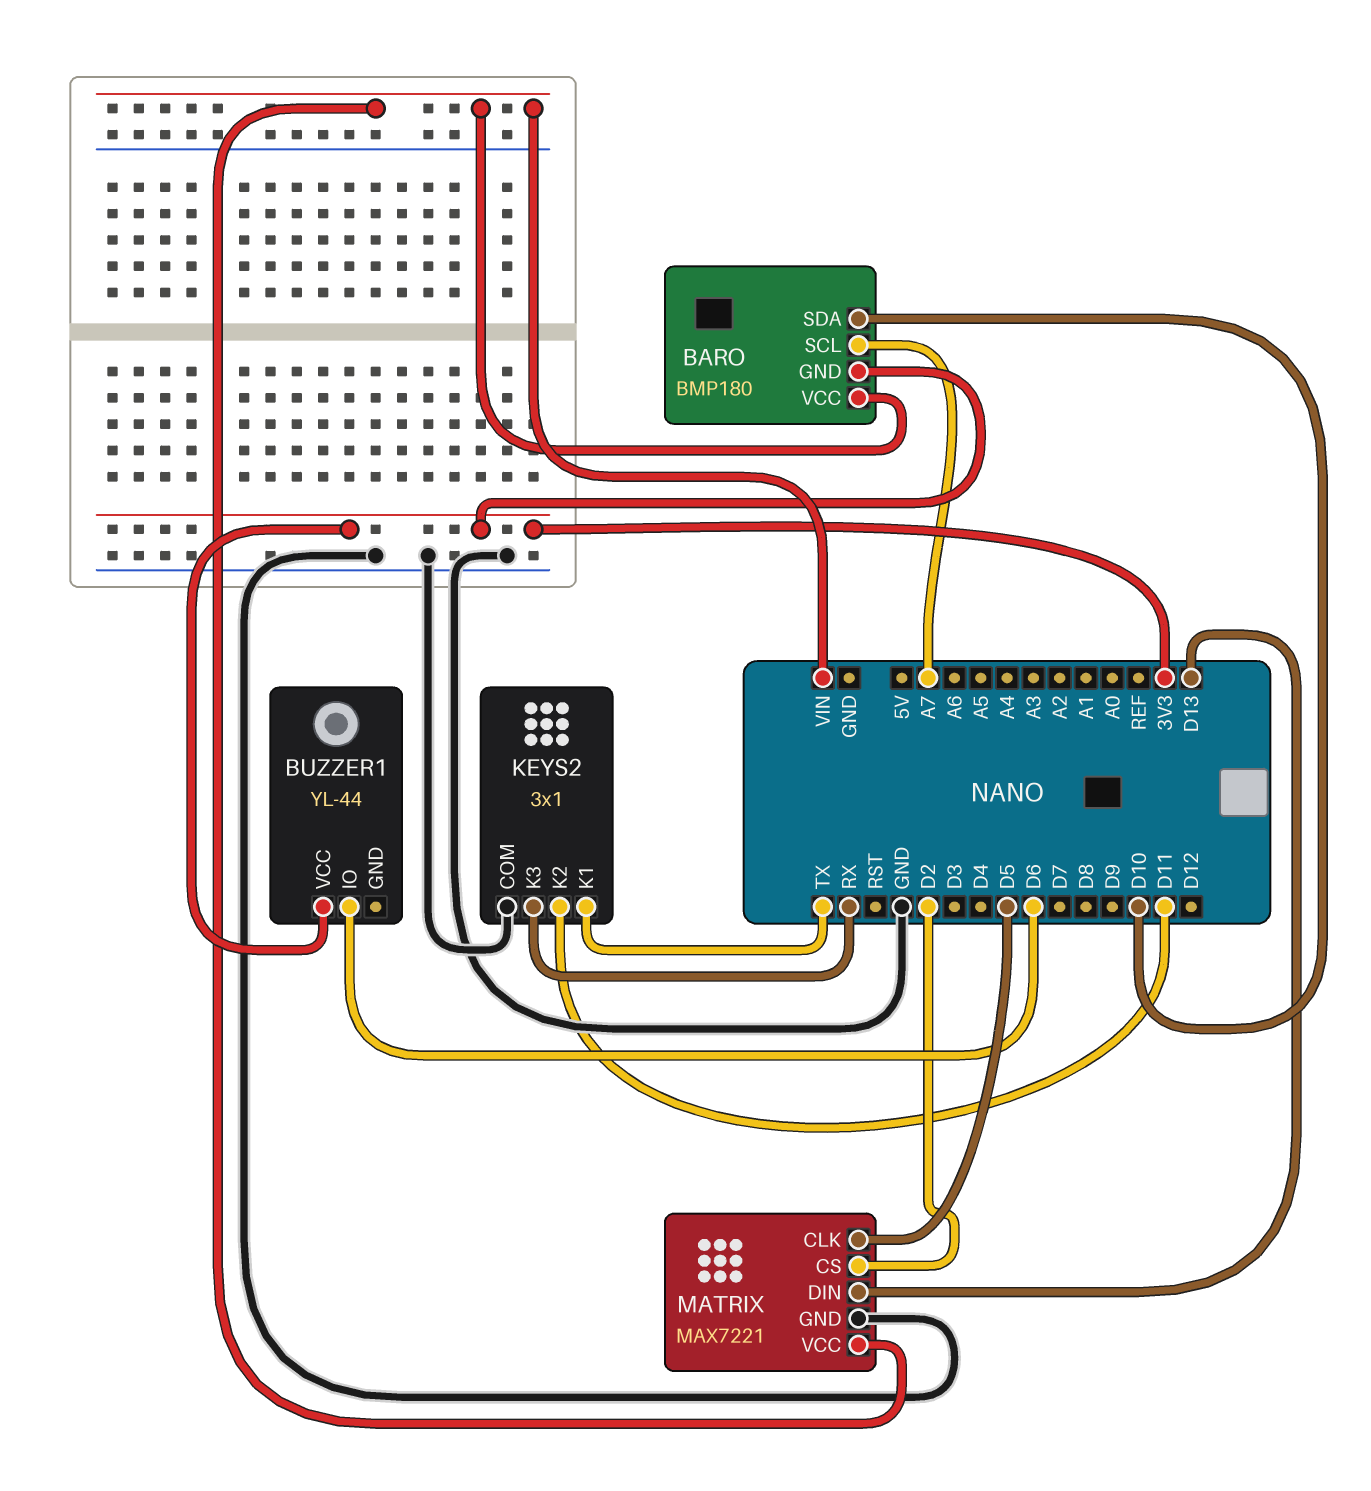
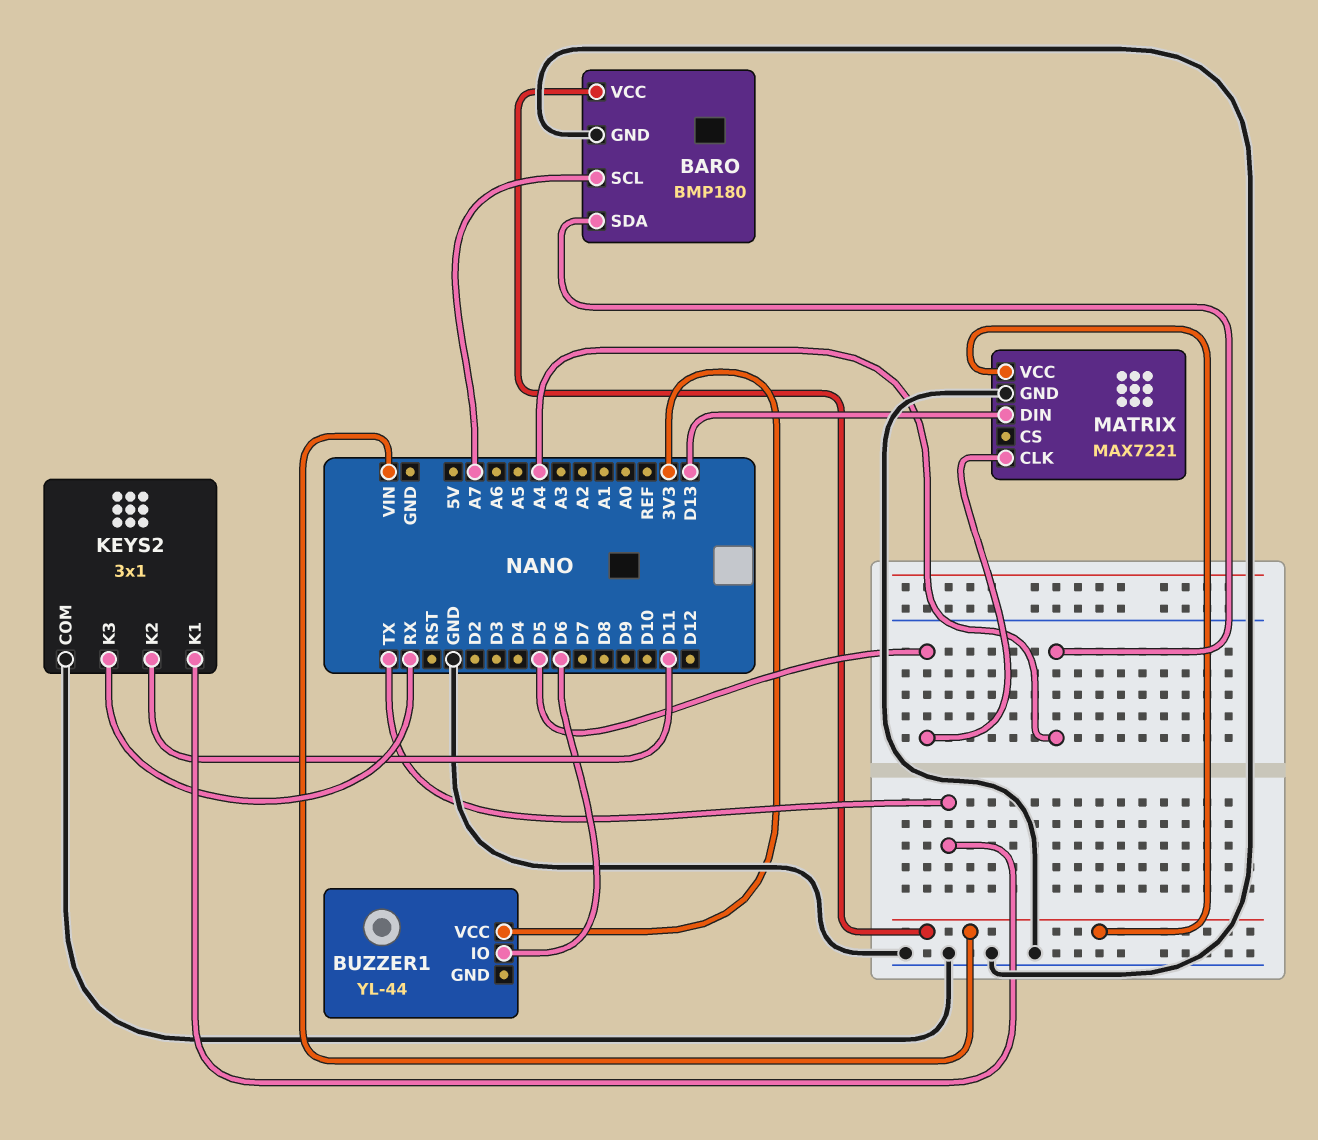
BARO pin GND: 3V3 -> GND
BARO pin SDA: D10 -> A4
MATRIX pin CS: D2 -> none

